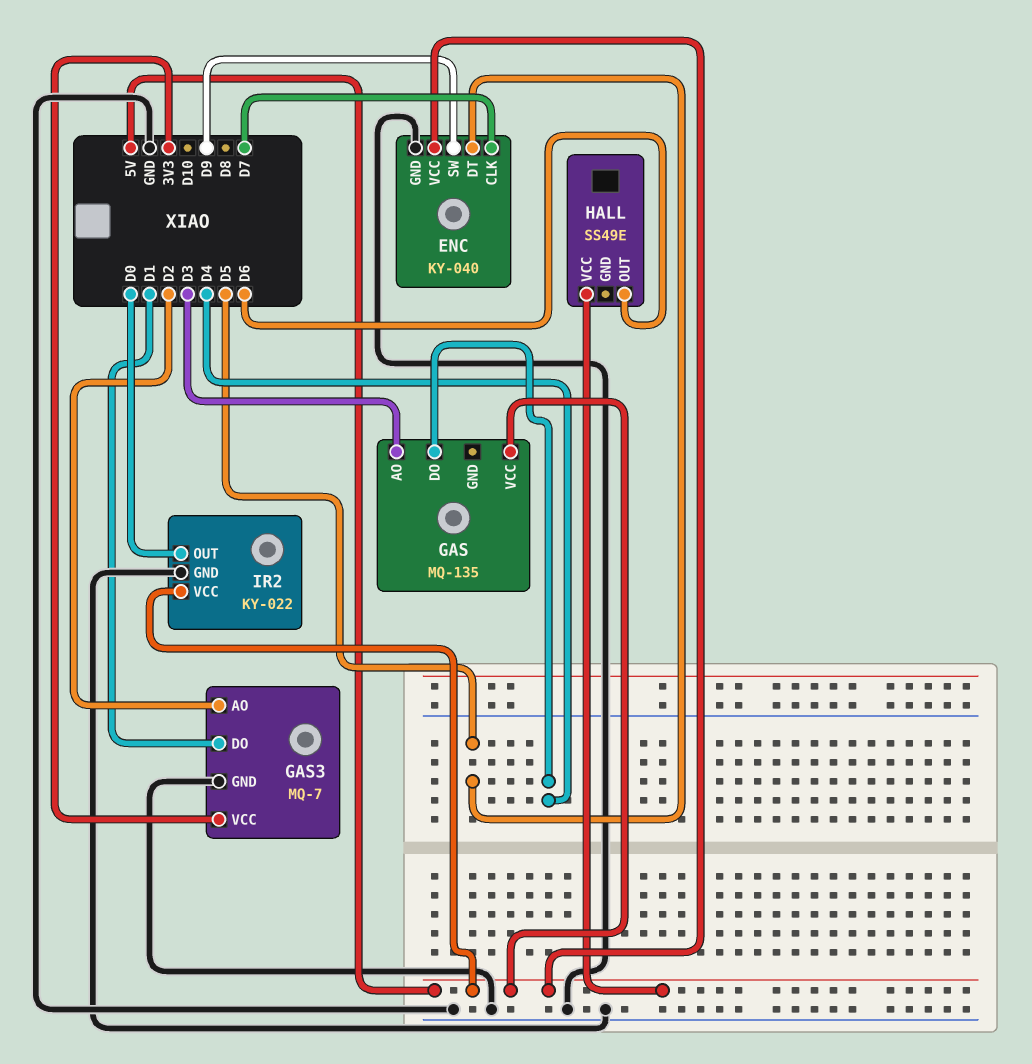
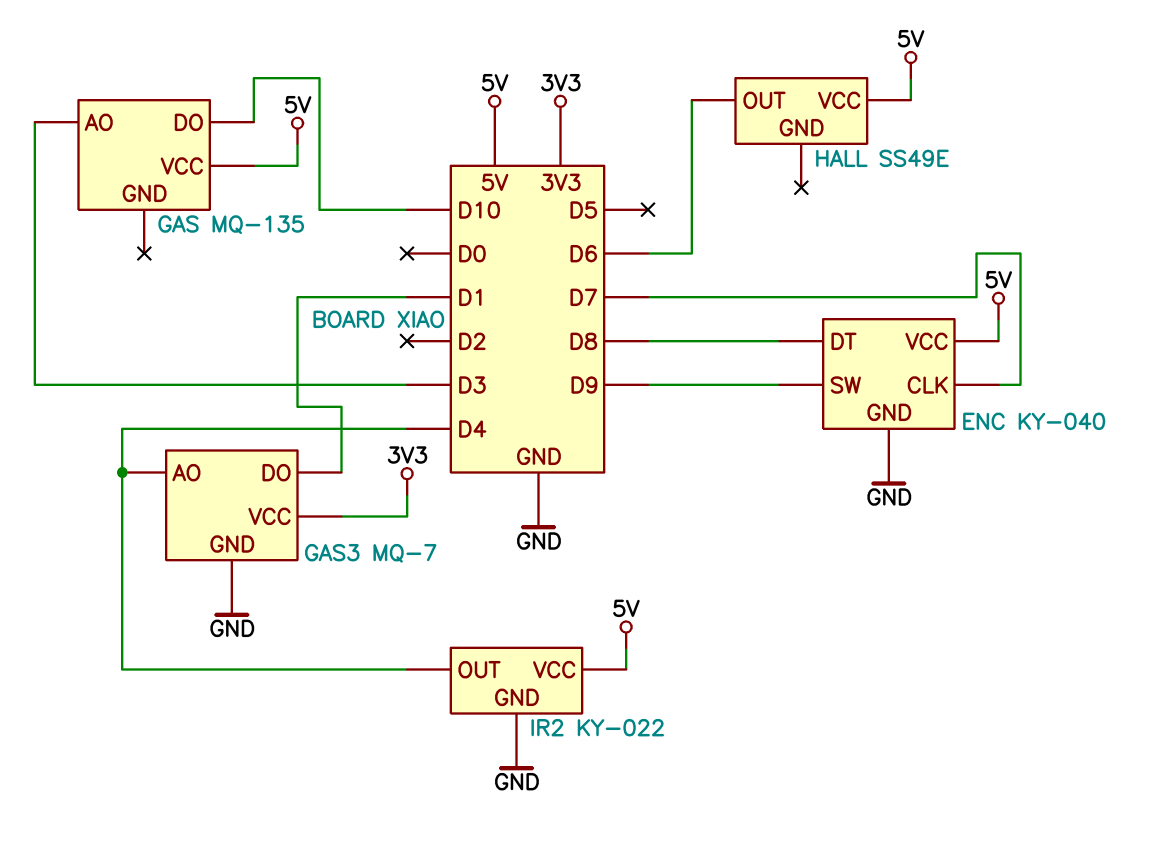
ENC pin DT: D5 -> D8
GAS pin DO: D4 -> D10
GAS3 pin AO: D2 -> D4
IR2 pin OUT: D0 -> D4

